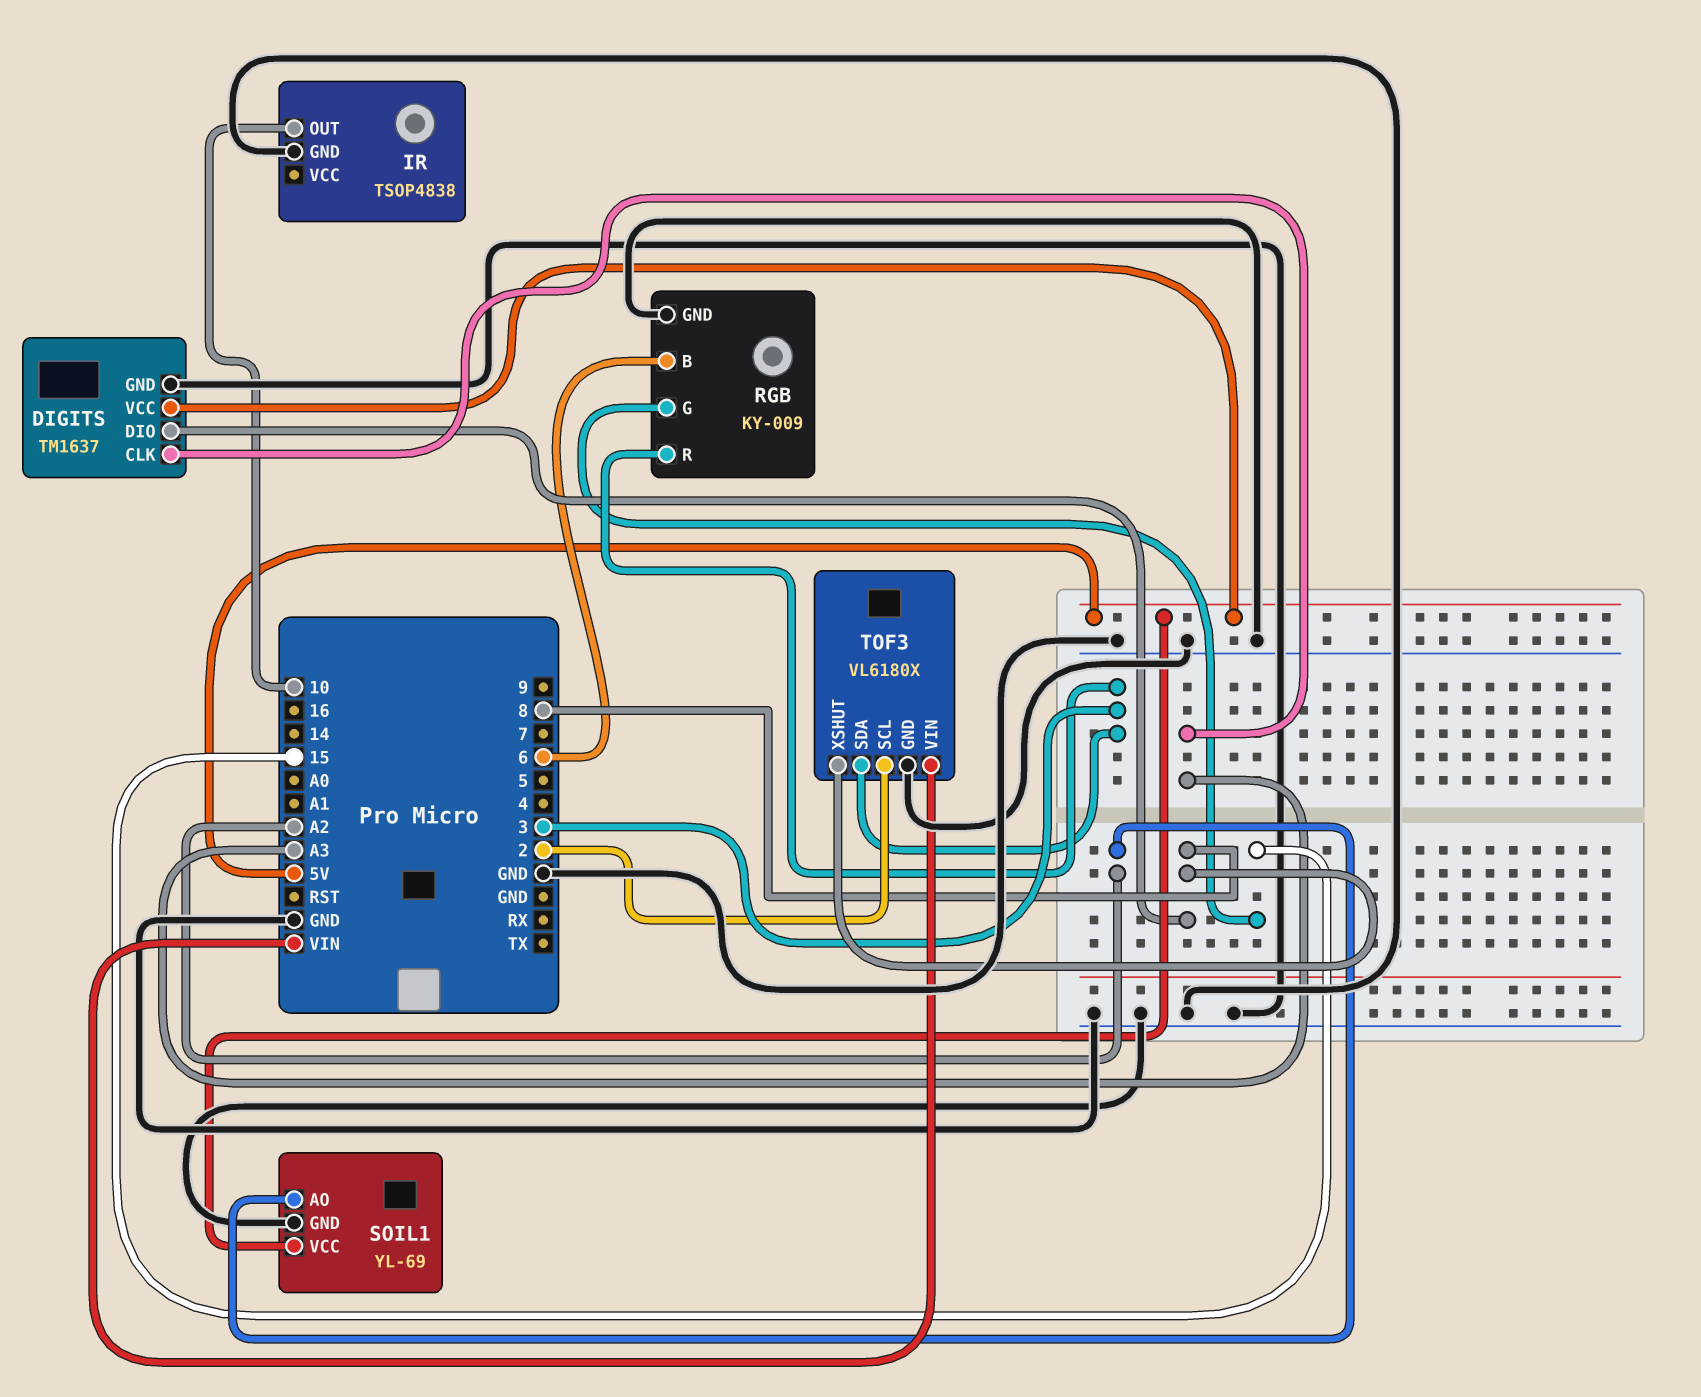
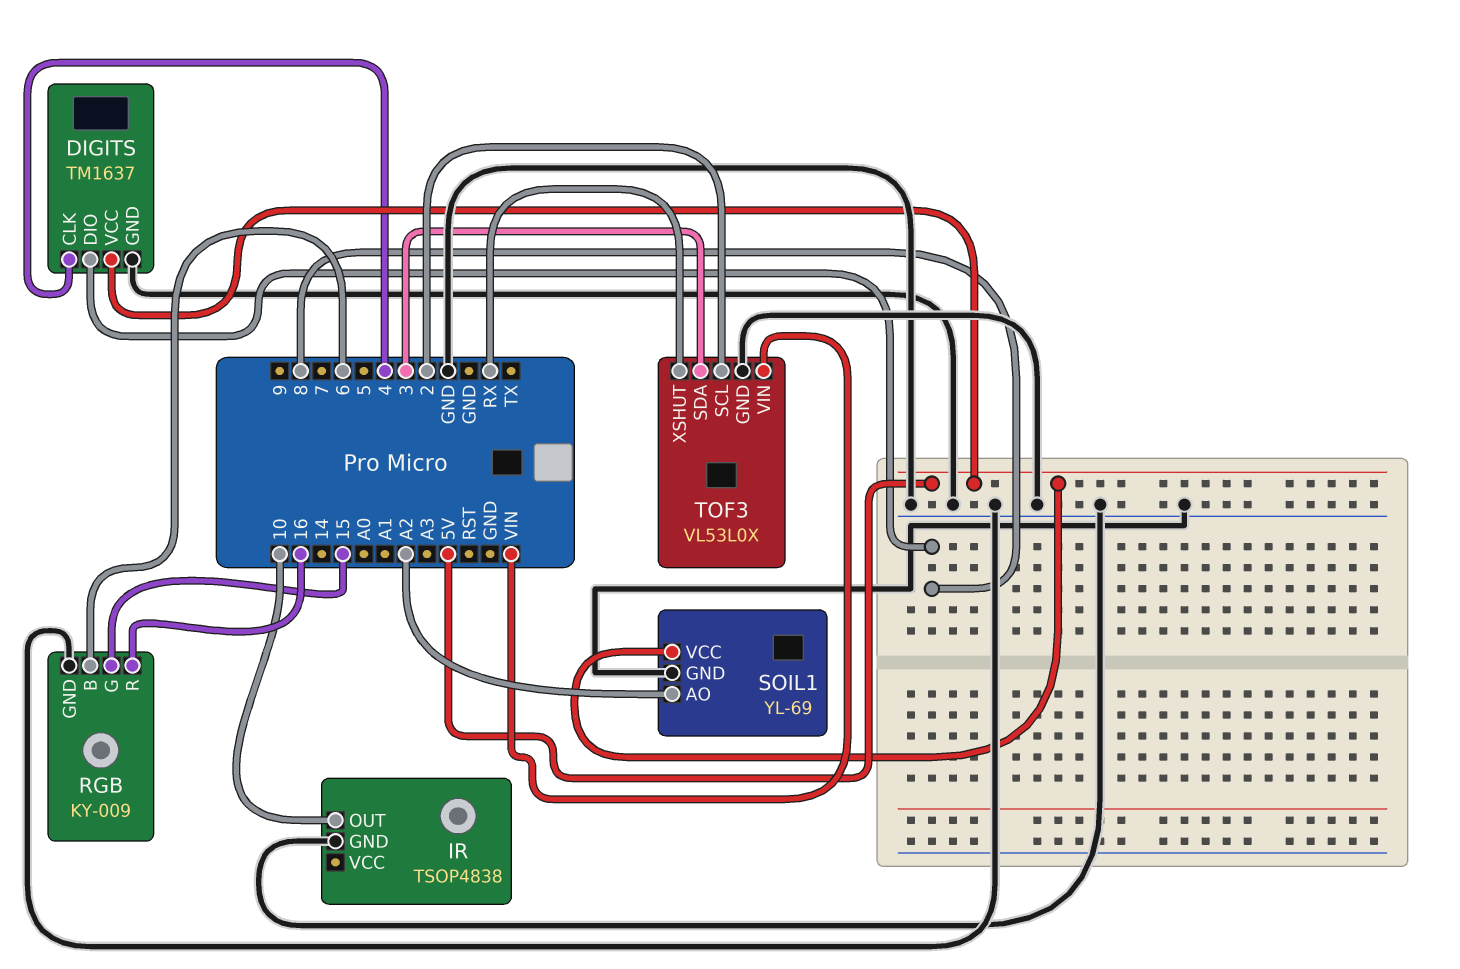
DIGITS pin CLK: A3 -> 4
RGB pin R: 3 -> 16
TOF3: VL6180X -> VL53L0X
TOF3 pin XSHUT: 8 -> RX

